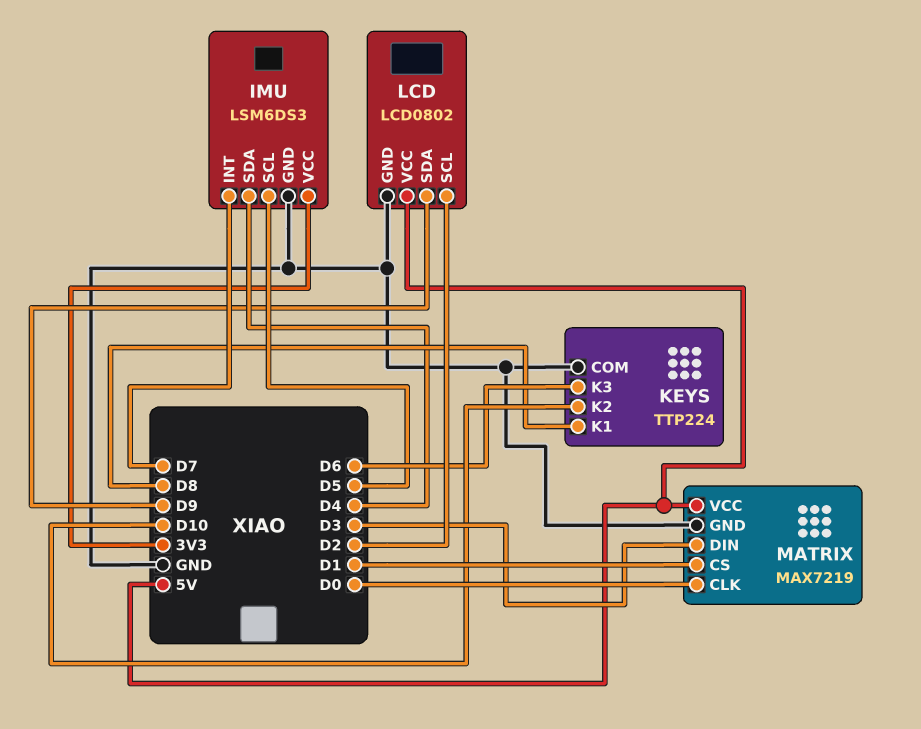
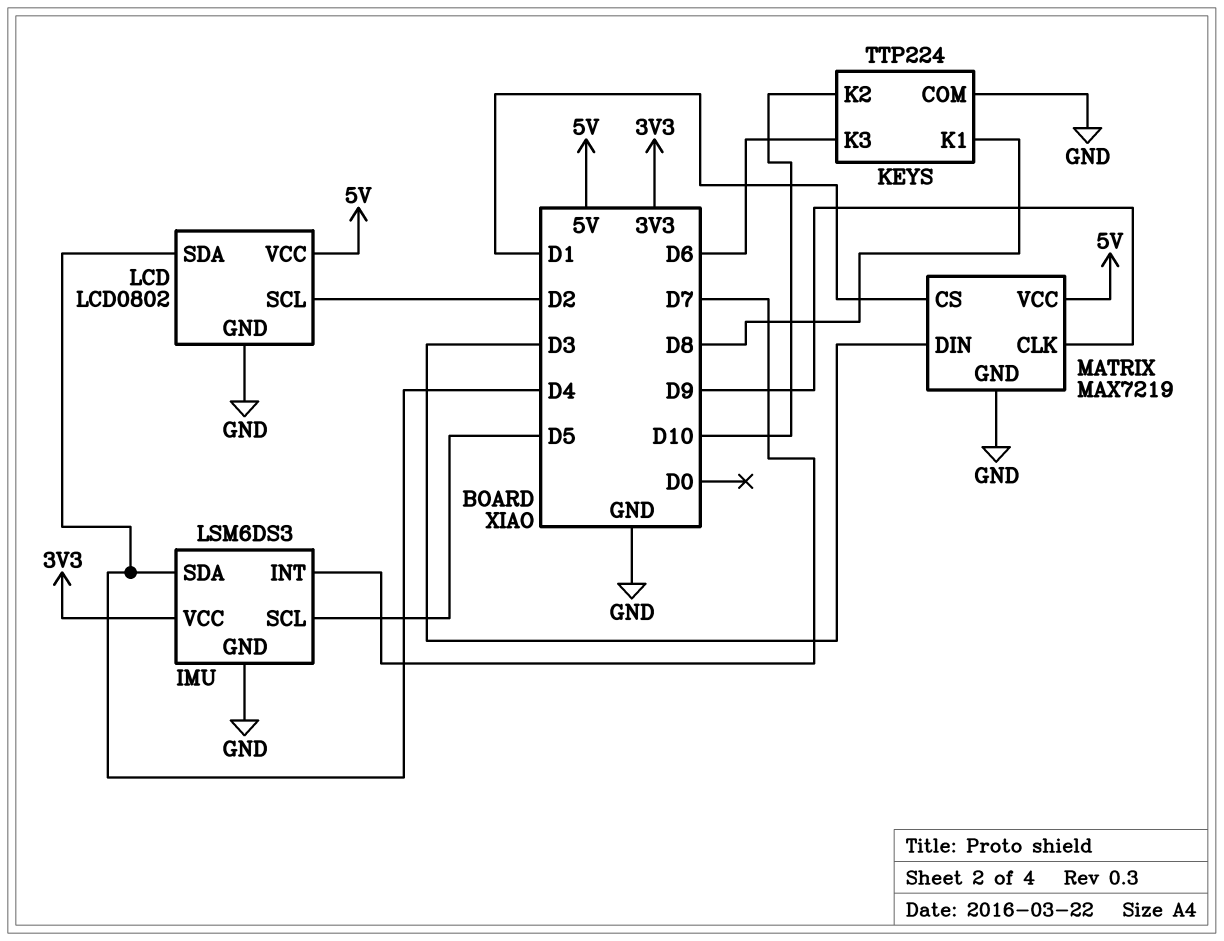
LCD pin SDA: D9 -> D4
MATRIX pin CLK: D0 -> D9

